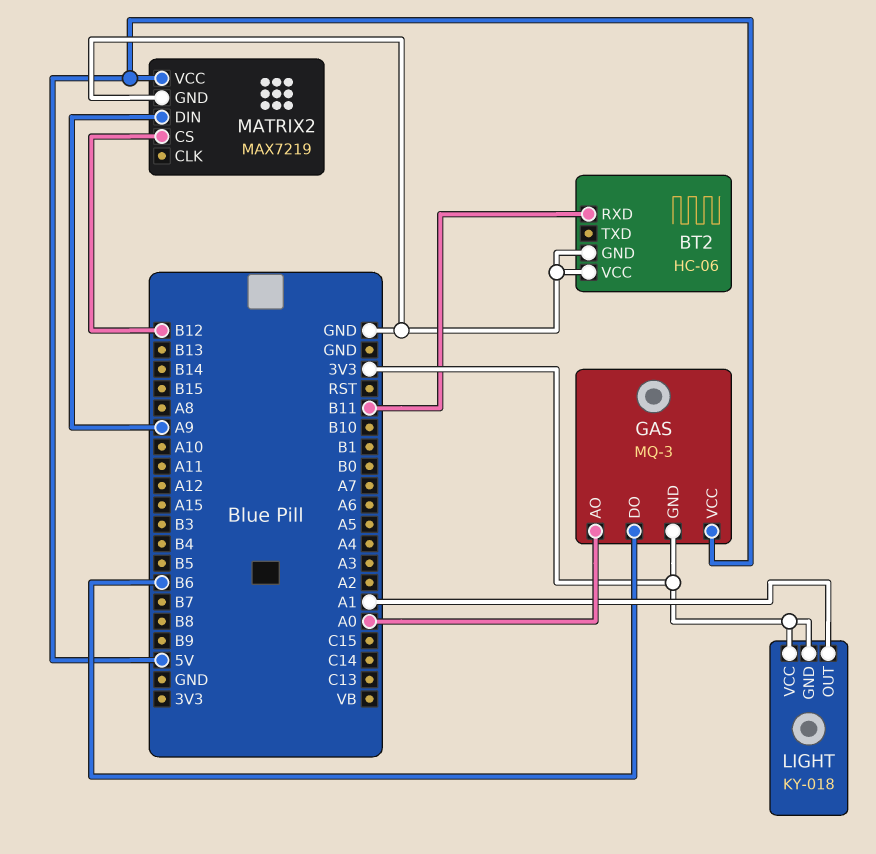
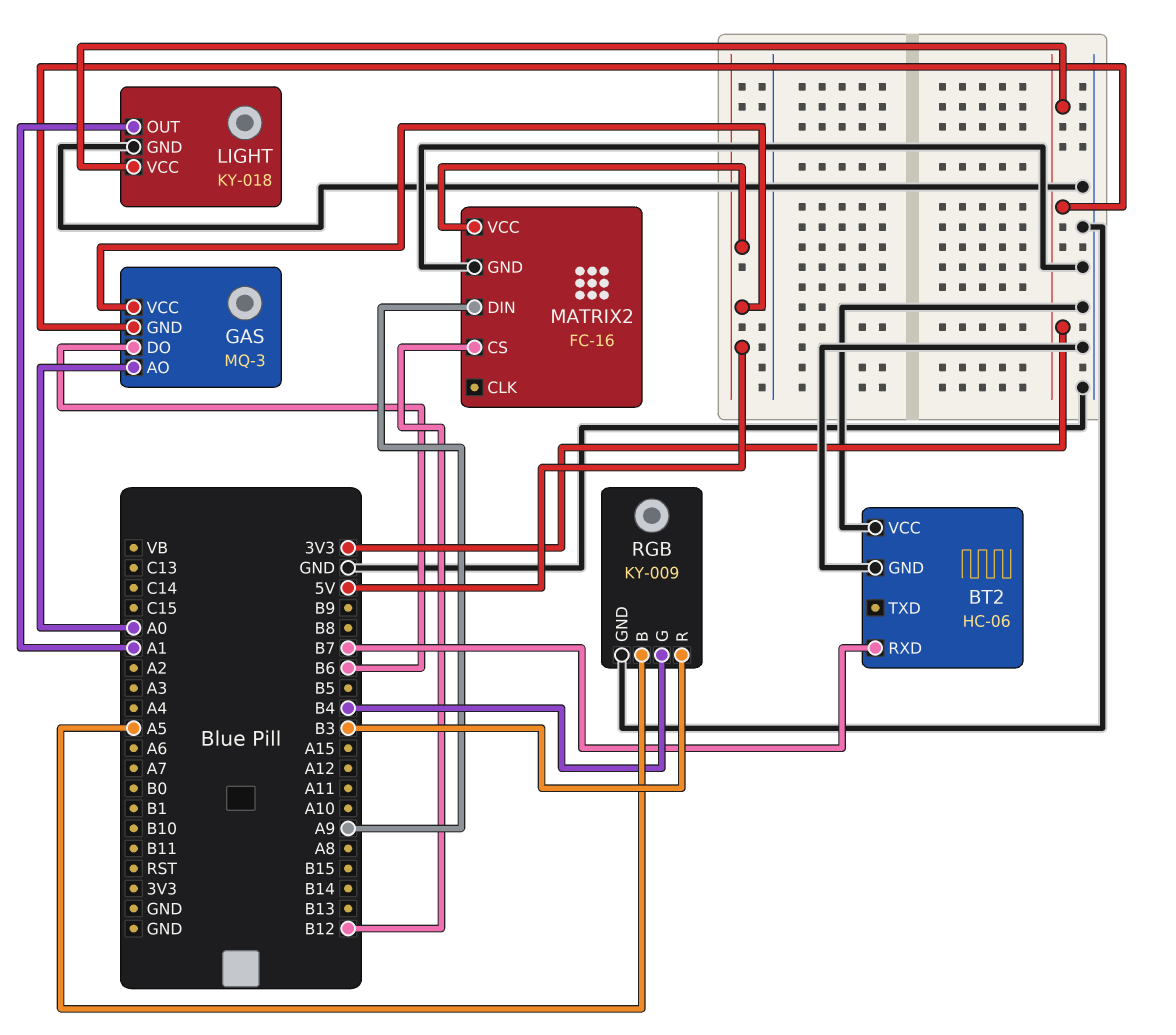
BT2 pin RXD: B11 -> B7
LIGHT pin GND: 3V3 -> GND
MATRIX2: MAX7219 -> FC-16
RGB: none -> KY-009
RGB pin B: none -> A5
RGB pin G: none -> B4
RGB pin GND: none -> GND
RGB pin R: none -> B3

